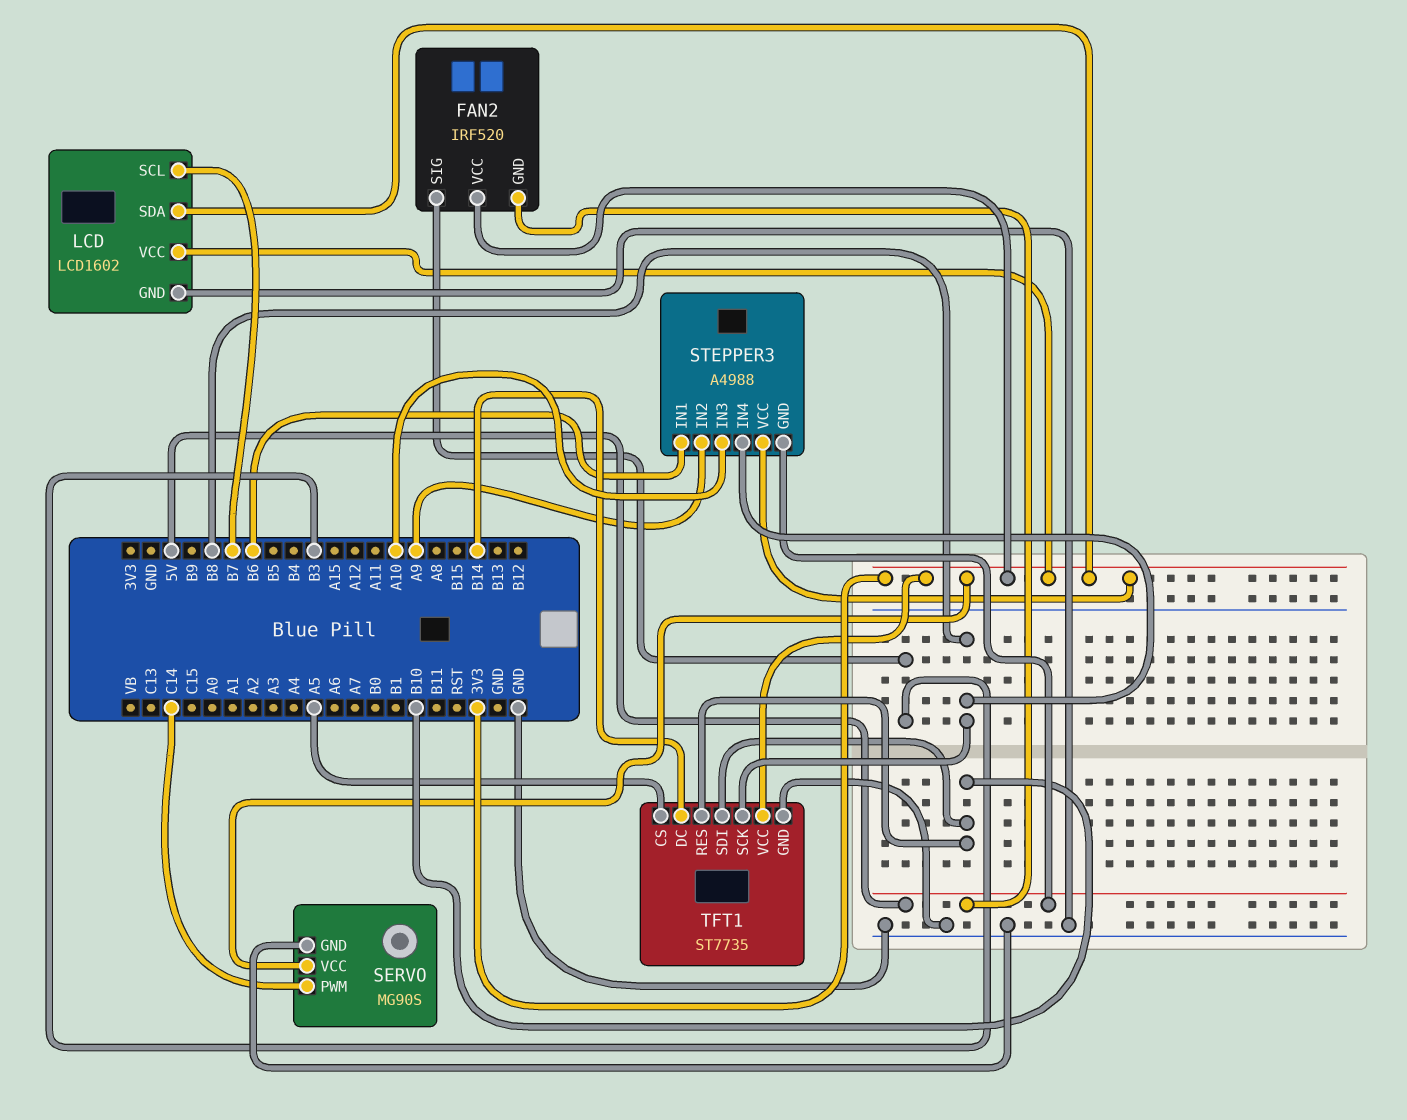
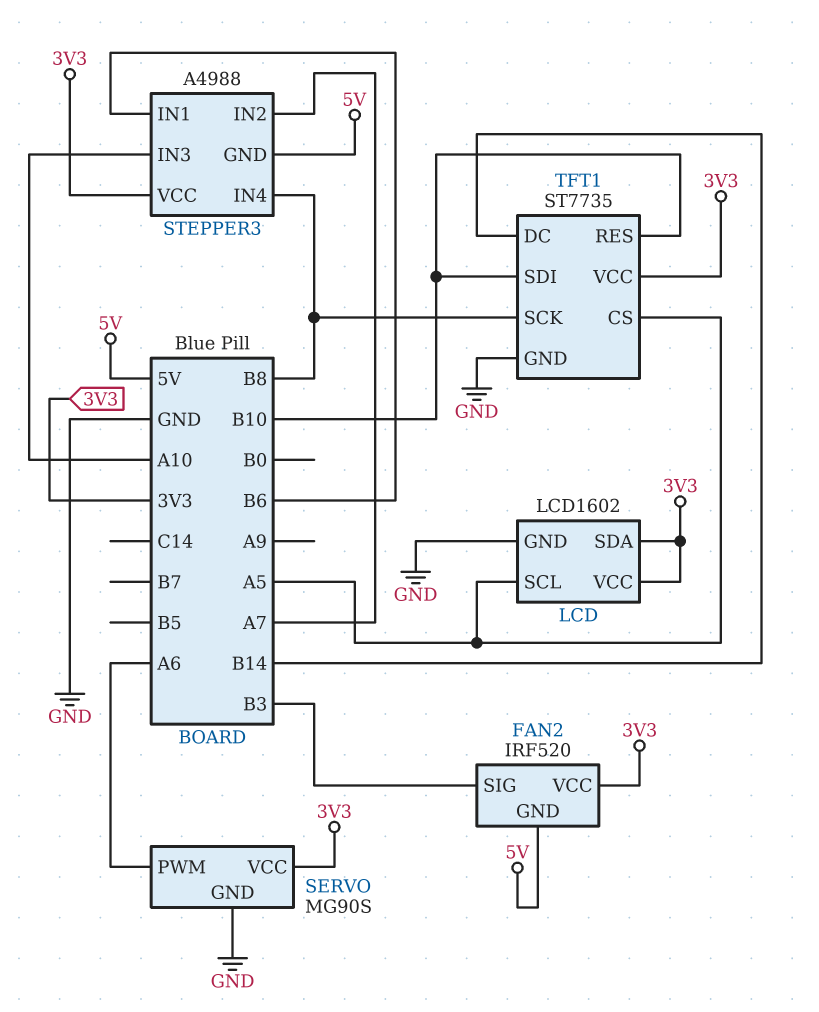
LCD pin SCL: B7 -> A5
SERVO pin PWM: C14 -> A6
STEPPER3 pin IN2: A9 -> A7

